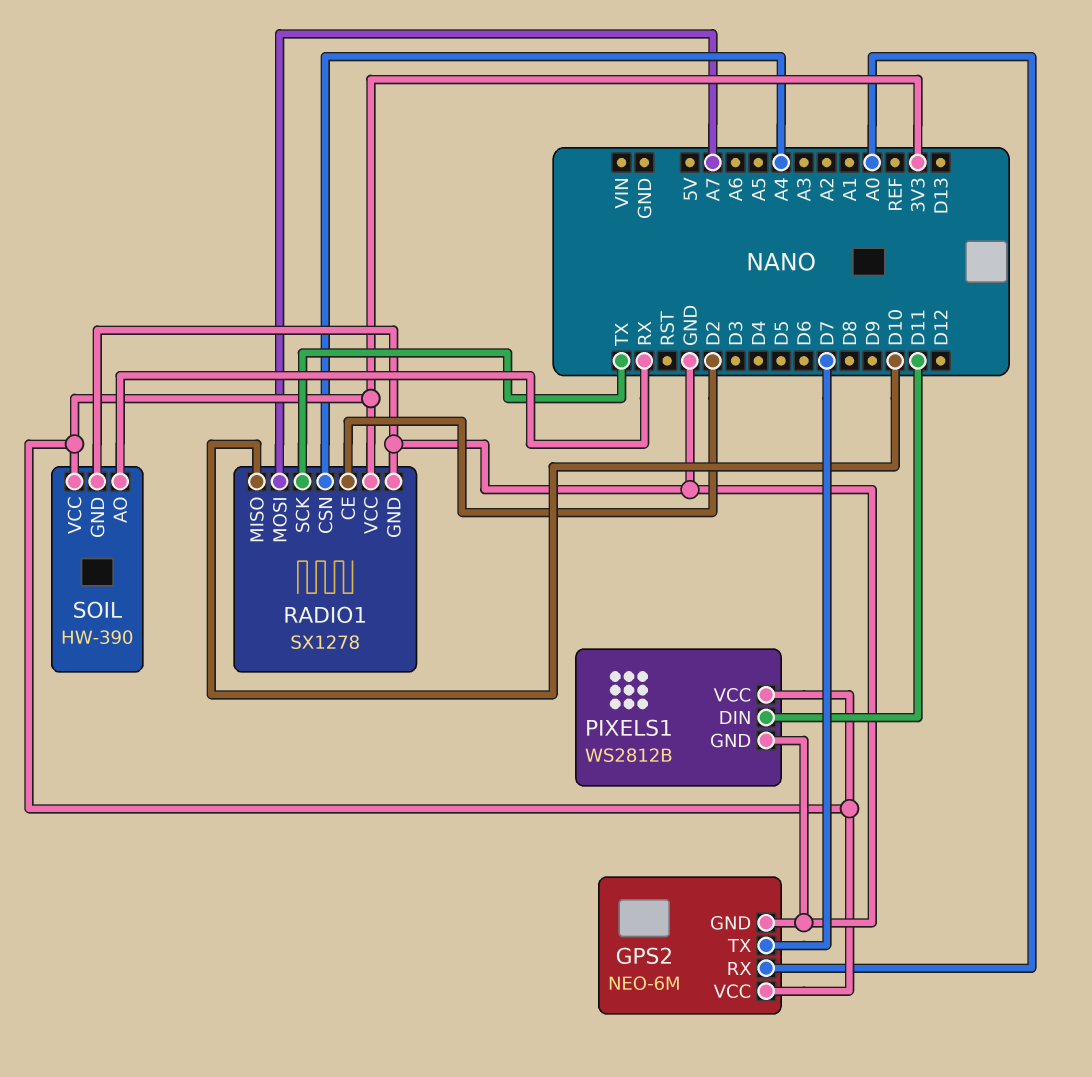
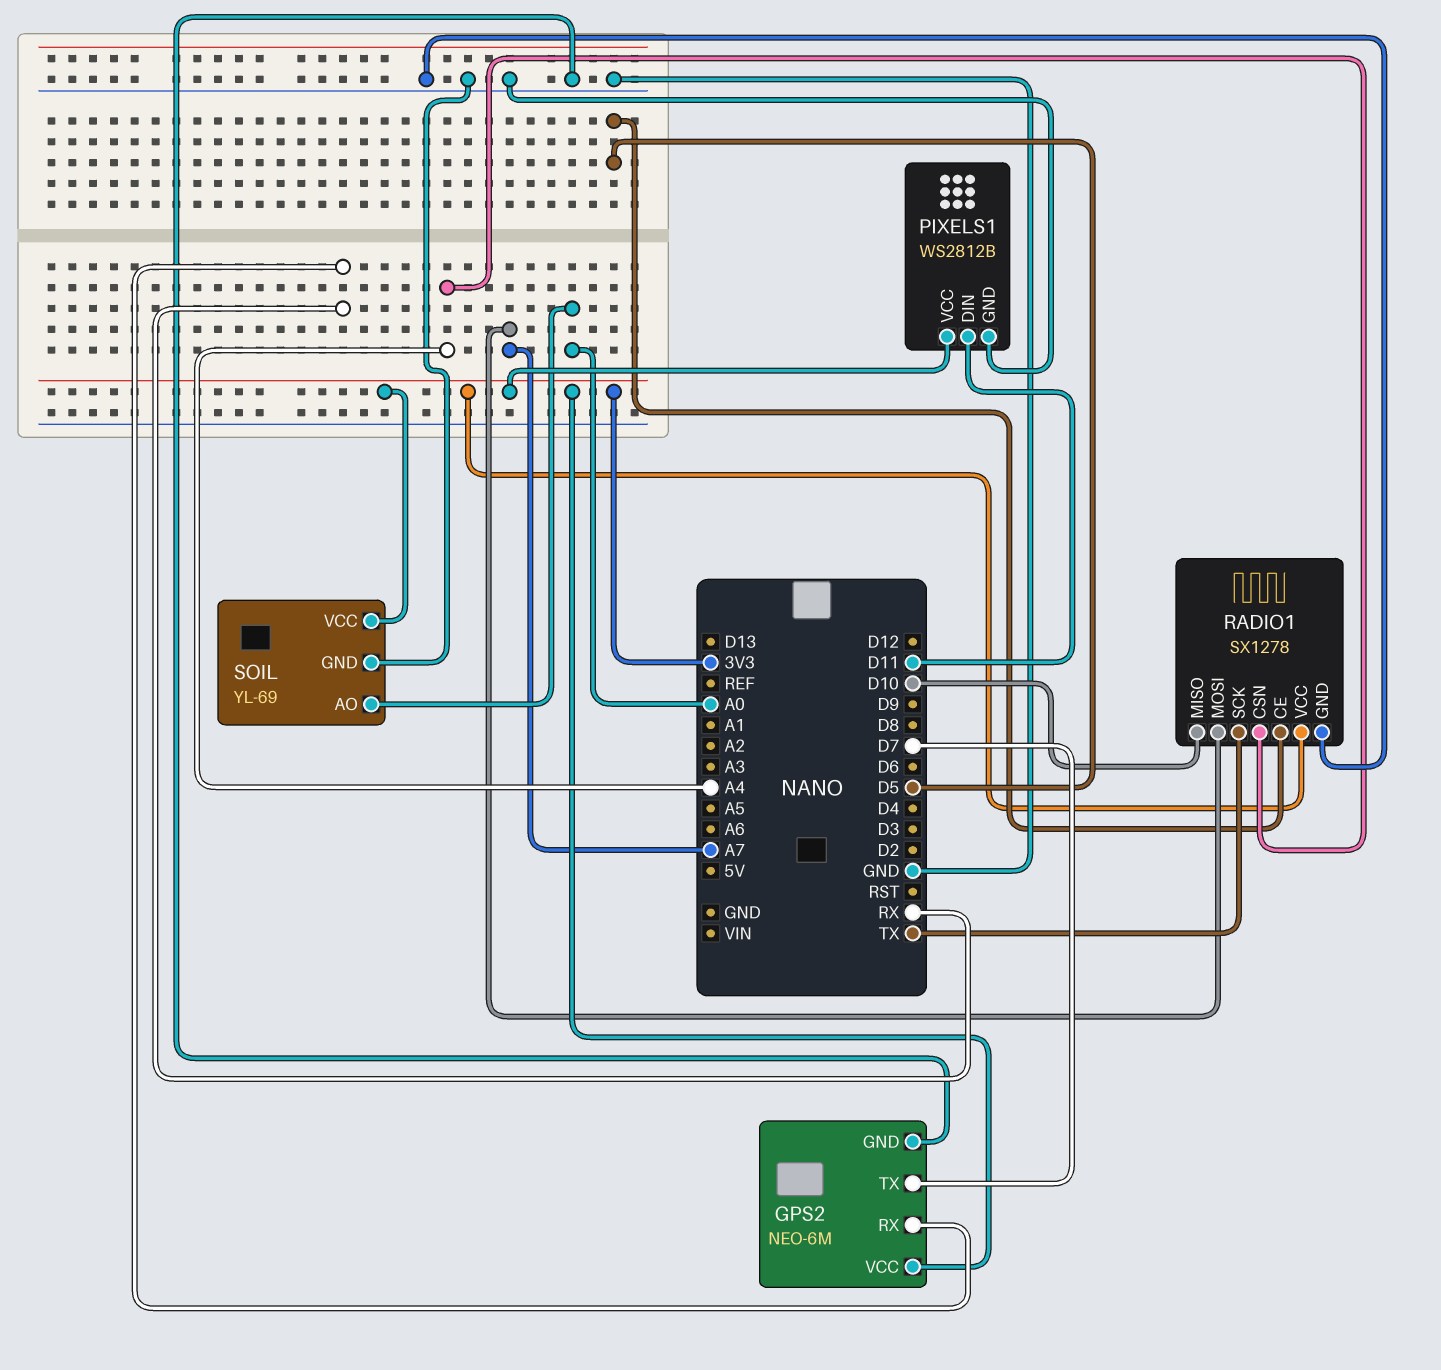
GPS2 pin RX: A0 -> RX
RADIO1 pin CE: D2 -> D5
SOIL: HW-390 -> YL-69
SOIL pin AO: RX -> A0

